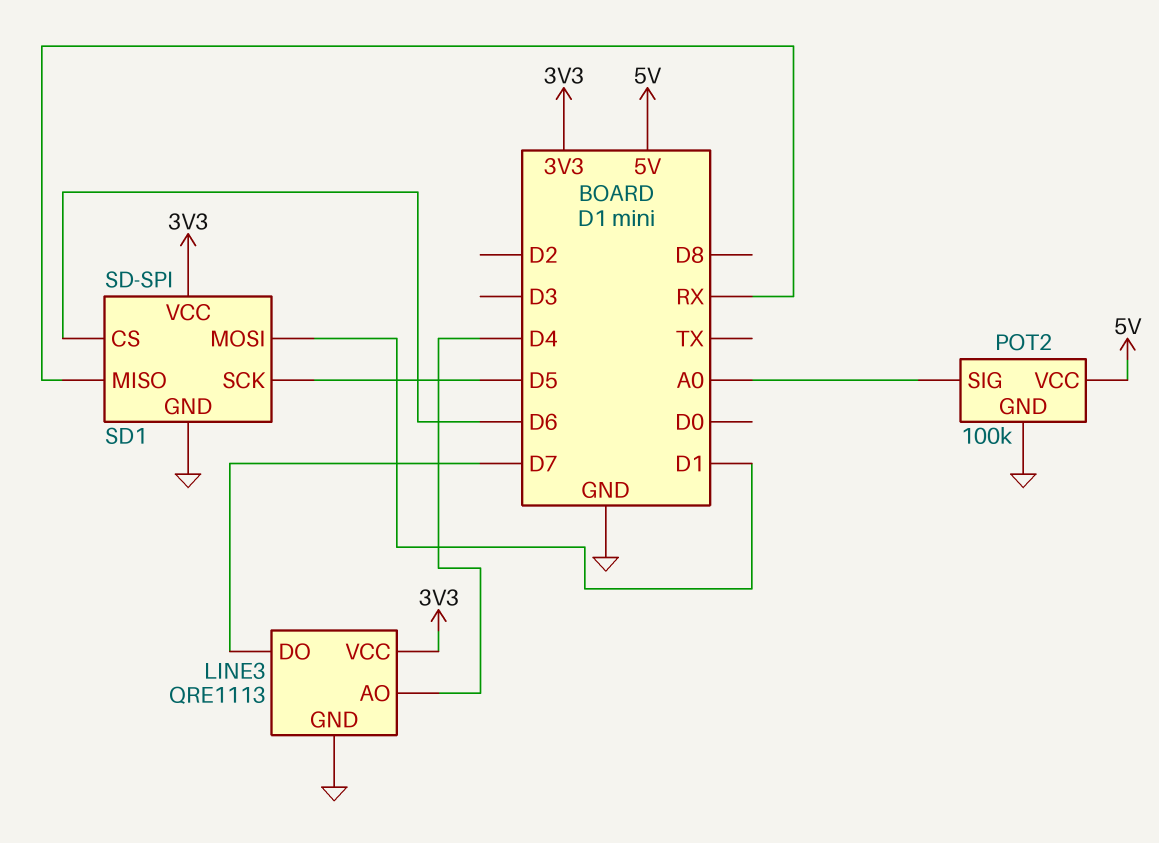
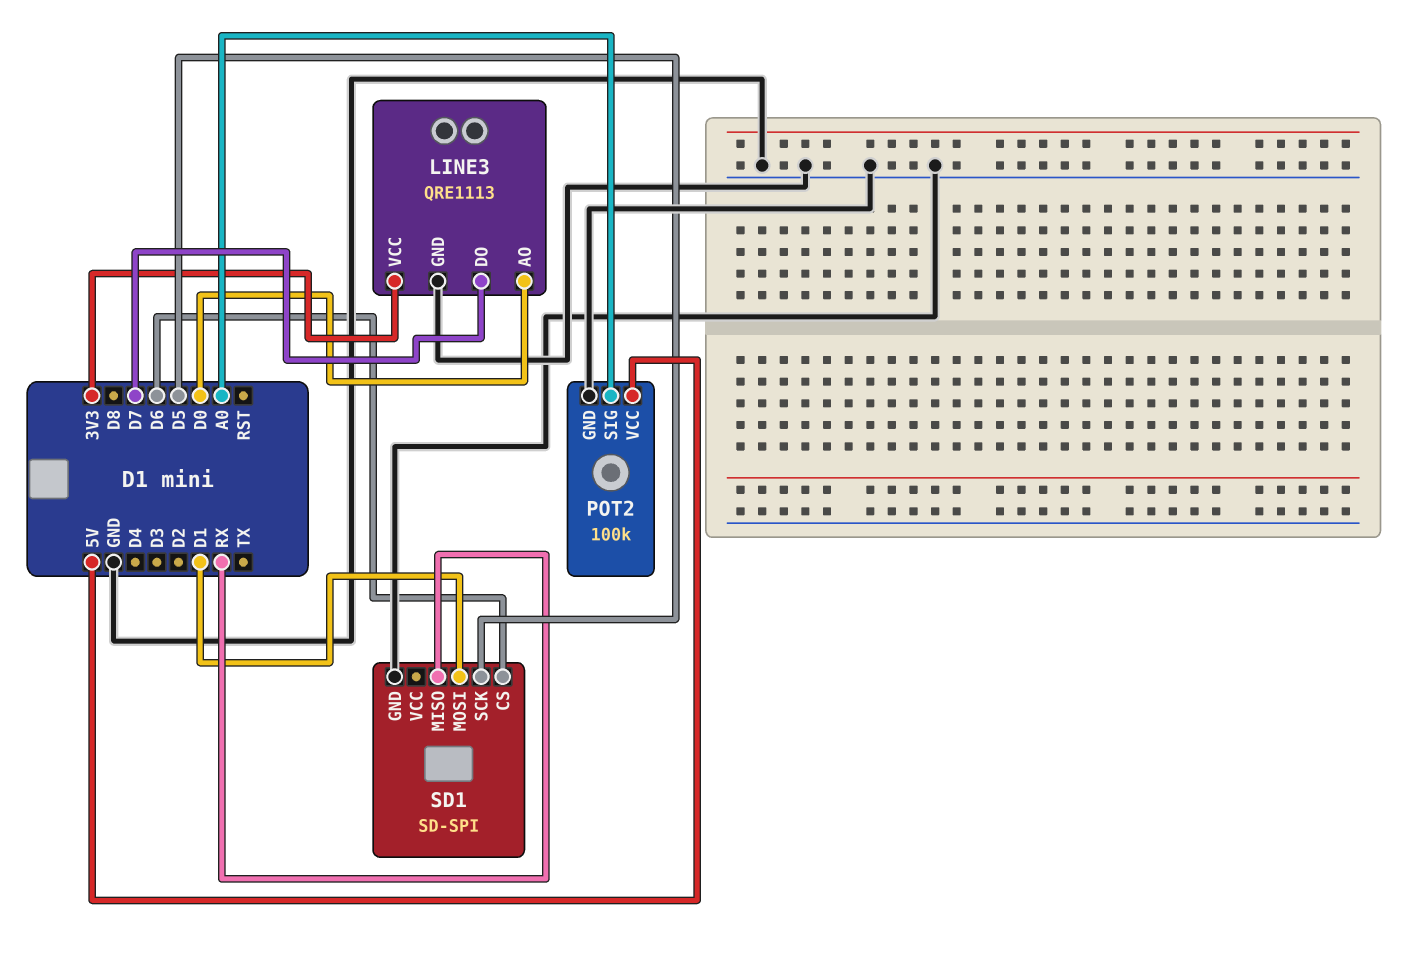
LINE3 pin AO: D4 -> D0
SD1 pin VCC: 3V3 -> none

